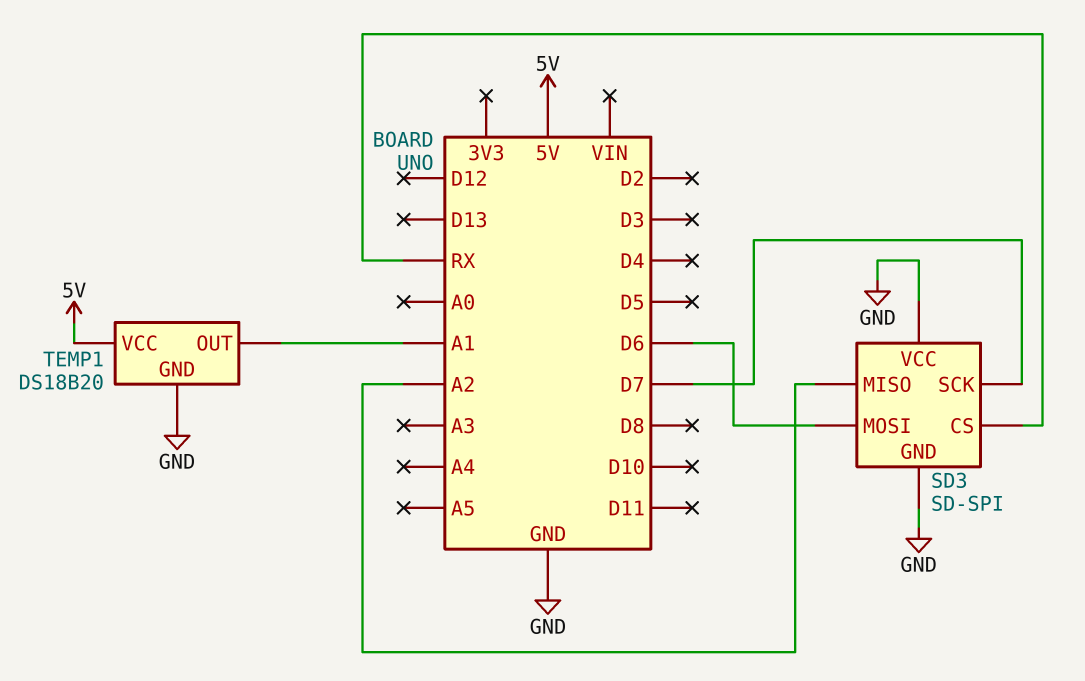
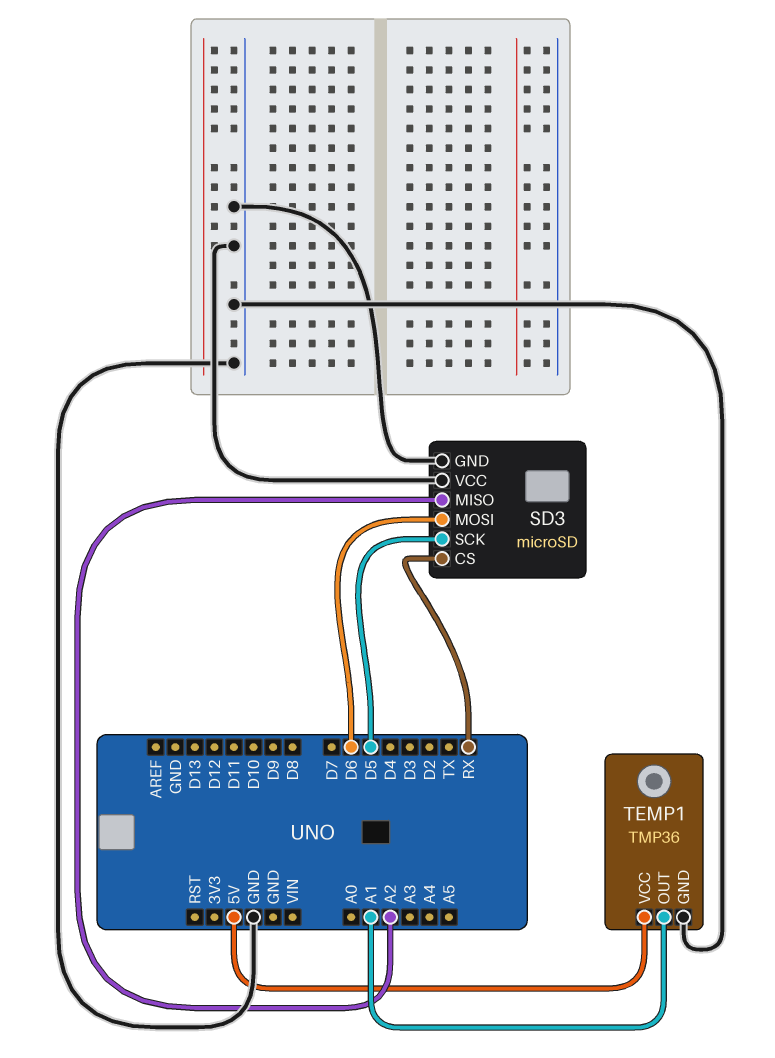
SD3: SD-SPI -> microSD
SD3 pin SCK: D7 -> D5
TEMP1: DS18B20 -> TMP36

